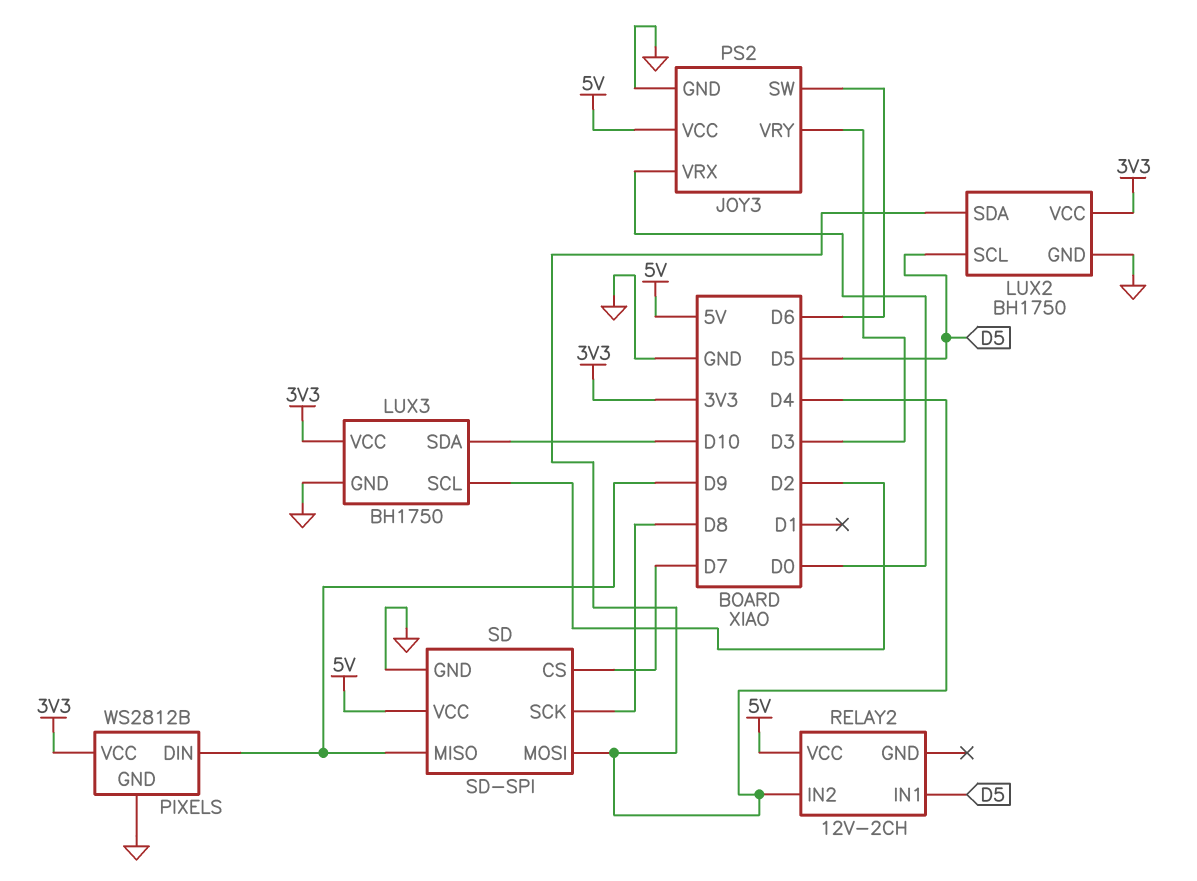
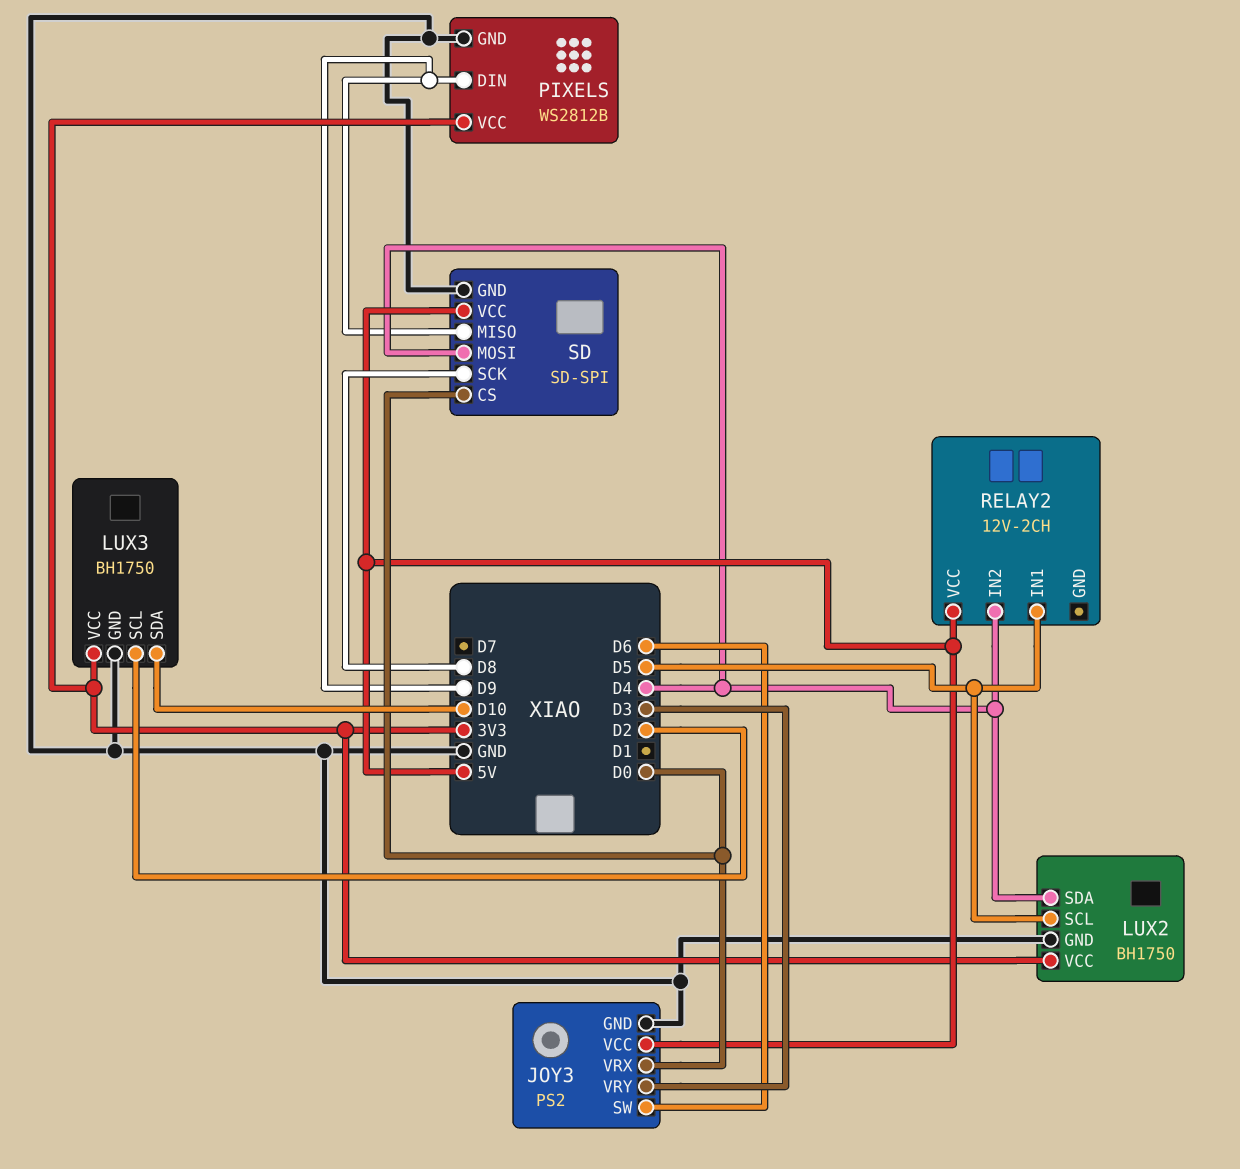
SD pin CS: D7 -> D0

